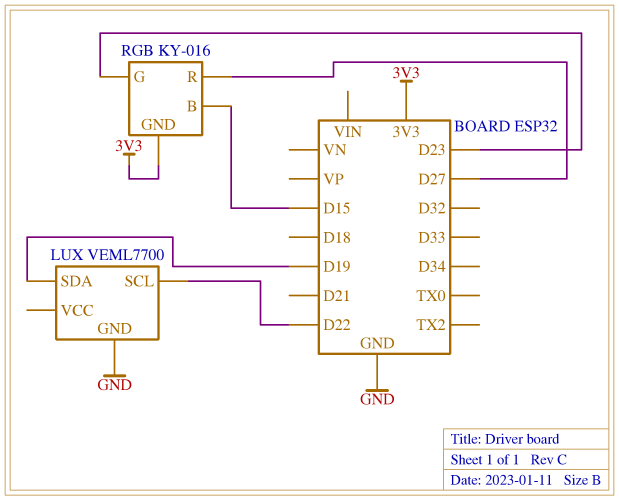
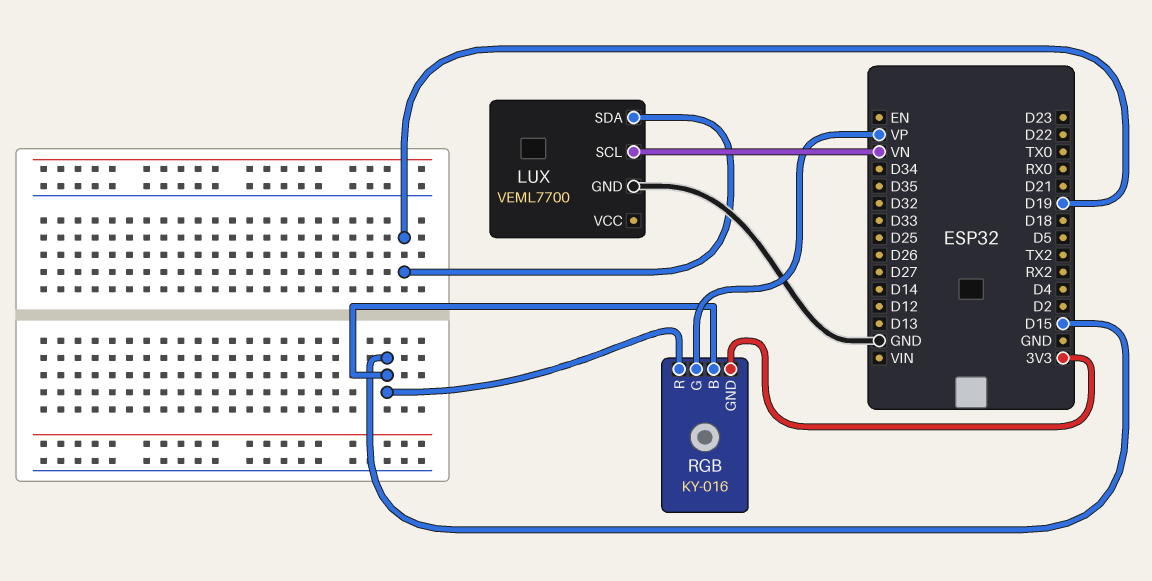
LUX pin SCL: D22 -> VN
RGB pin G: D23 -> VP
RGB pin R: D27 -> D15

